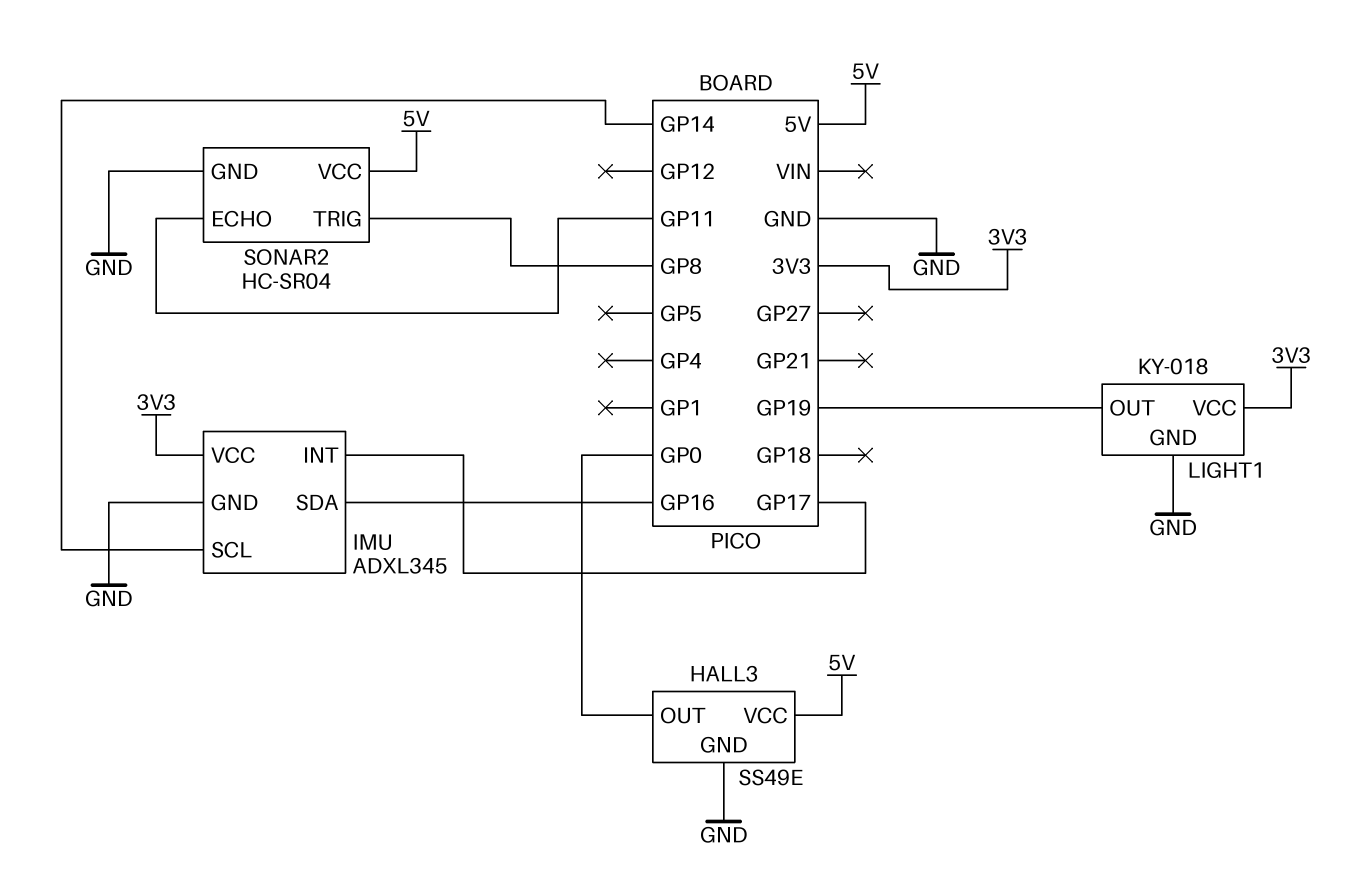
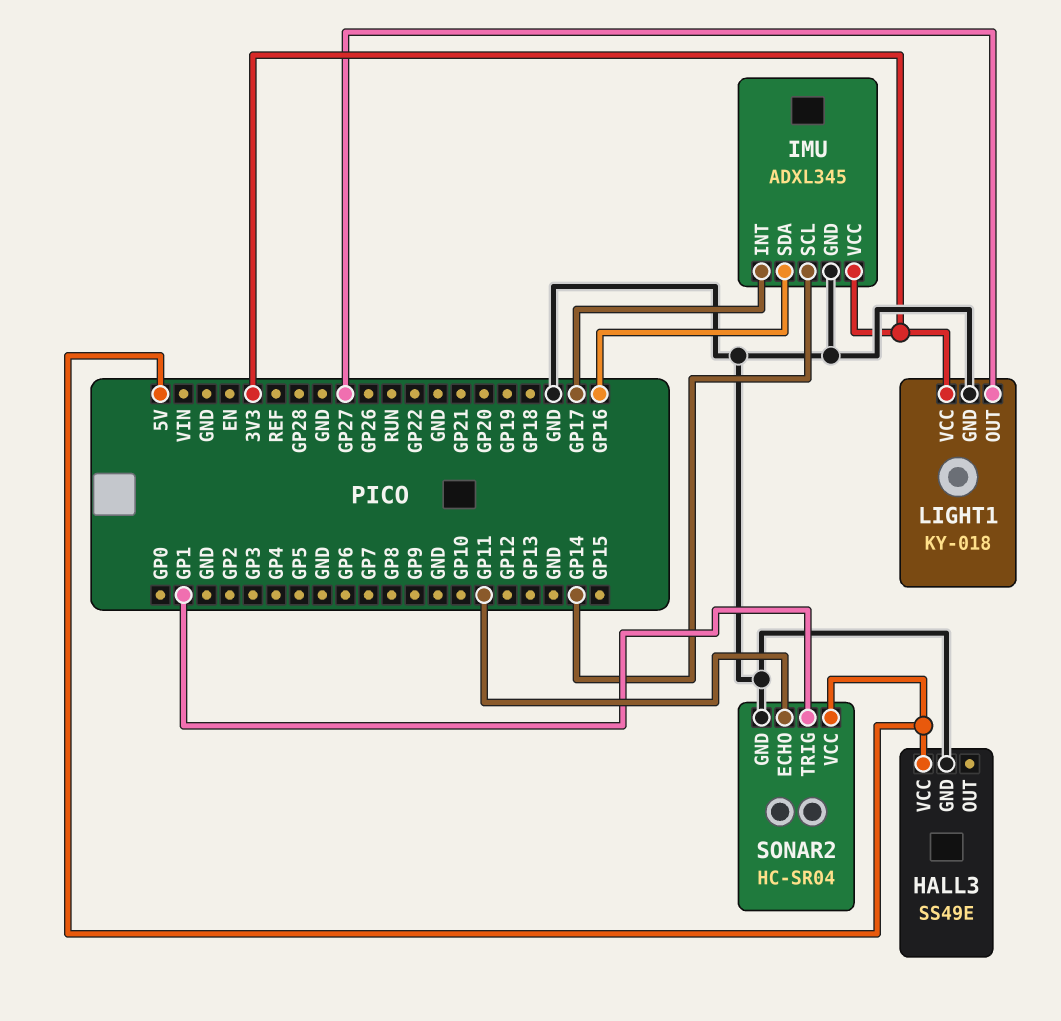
HALL3 pin OUT: GP0 -> none
LIGHT1 pin OUT: GP19 -> GP27
SONAR2 pin TRIG: GP8 -> GP1

